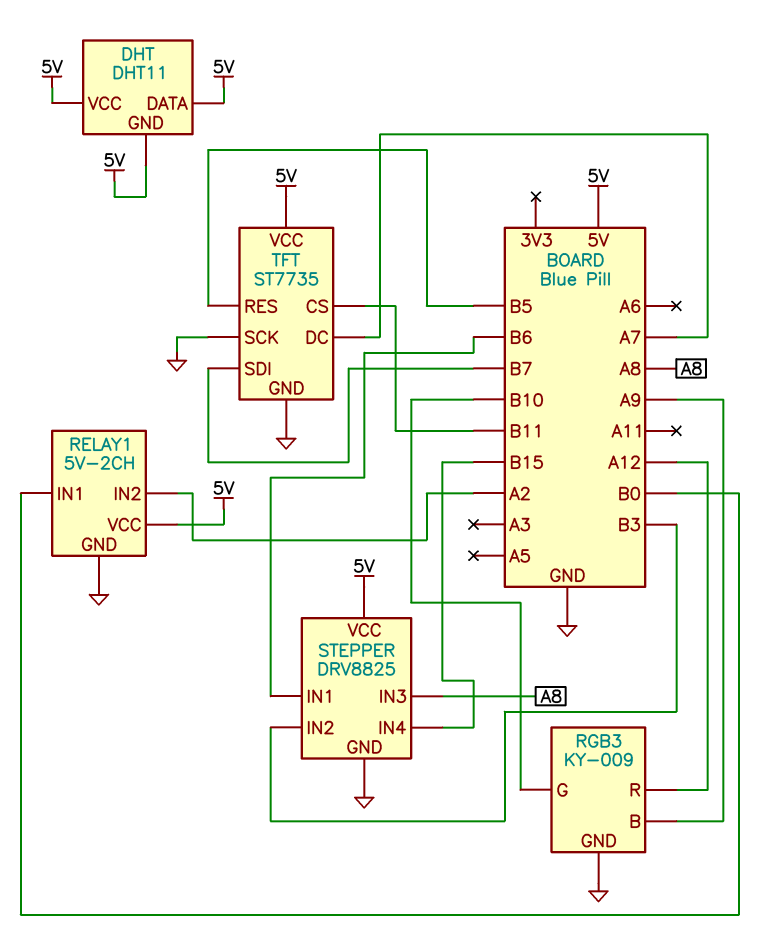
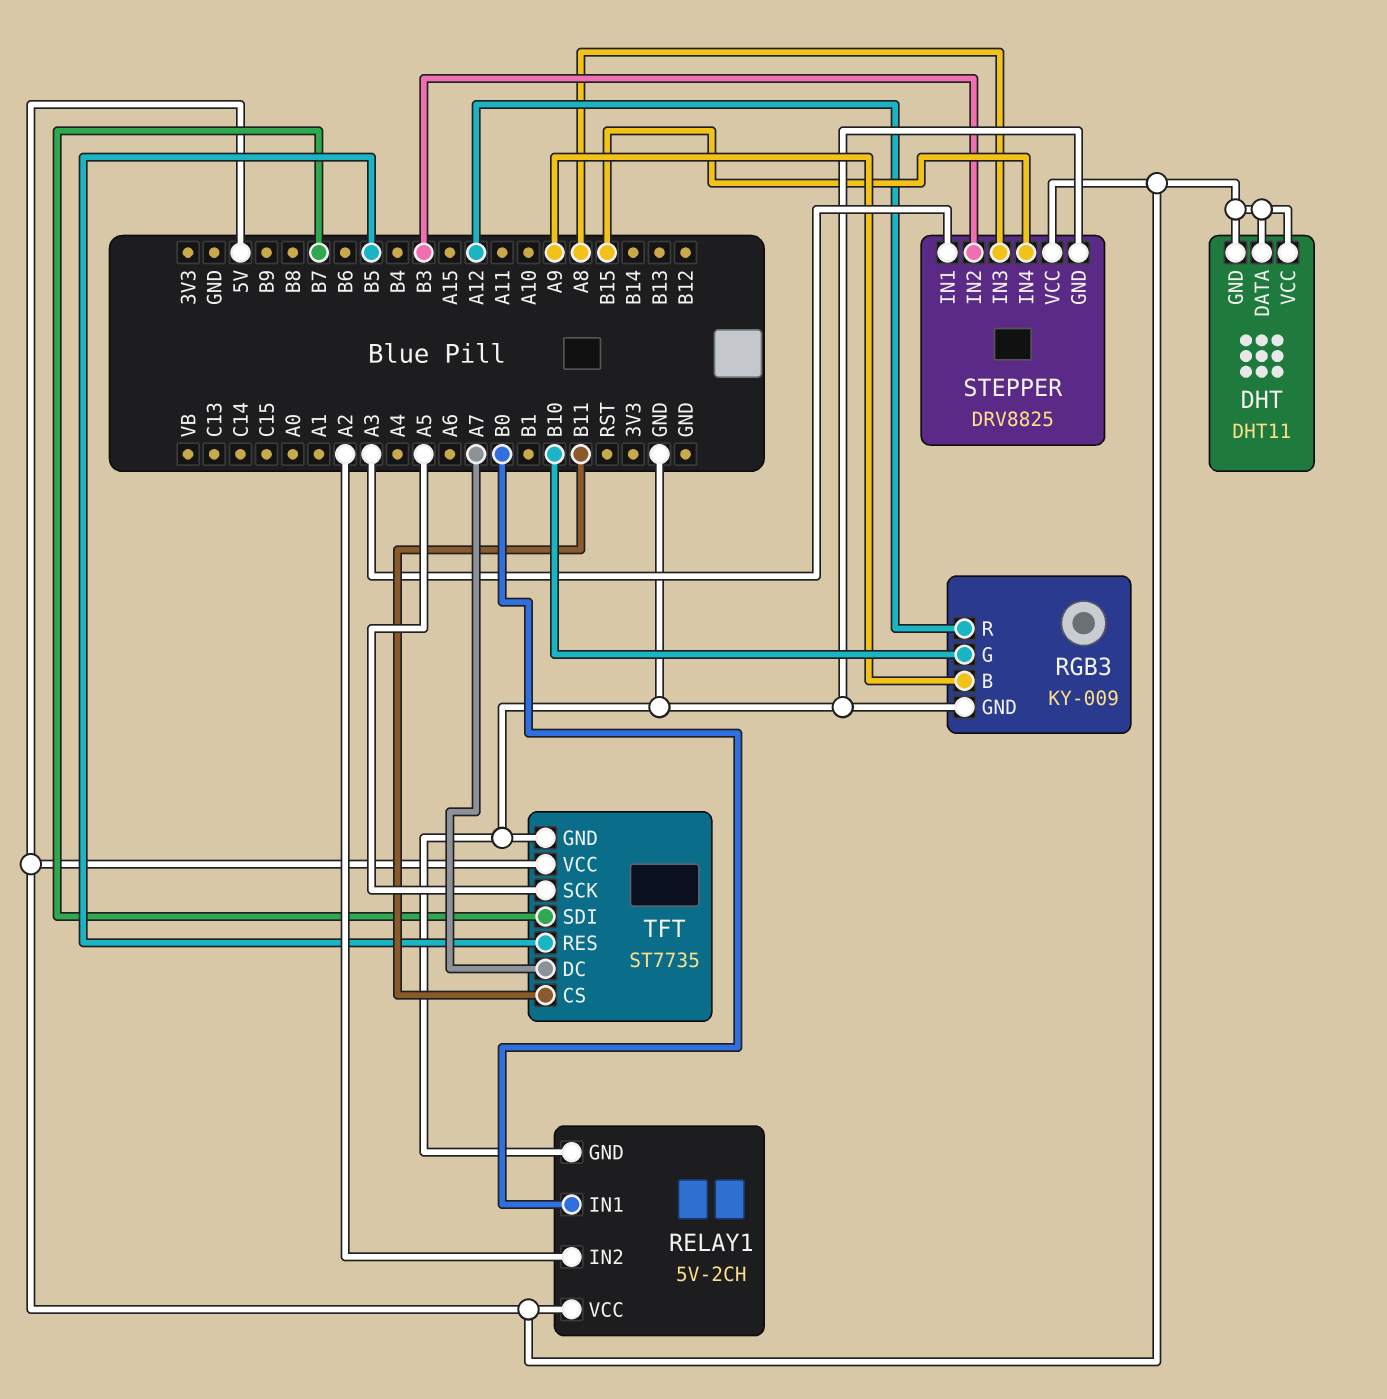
STEPPER pin IN1: B6 -> A3
TFT pin SCK: GND -> A5

